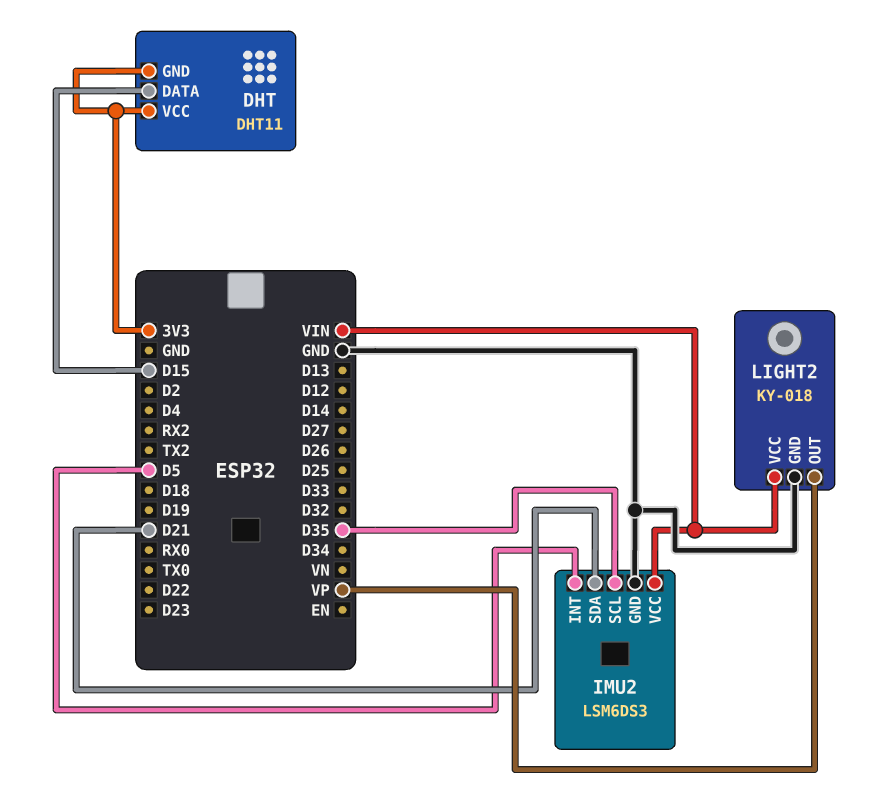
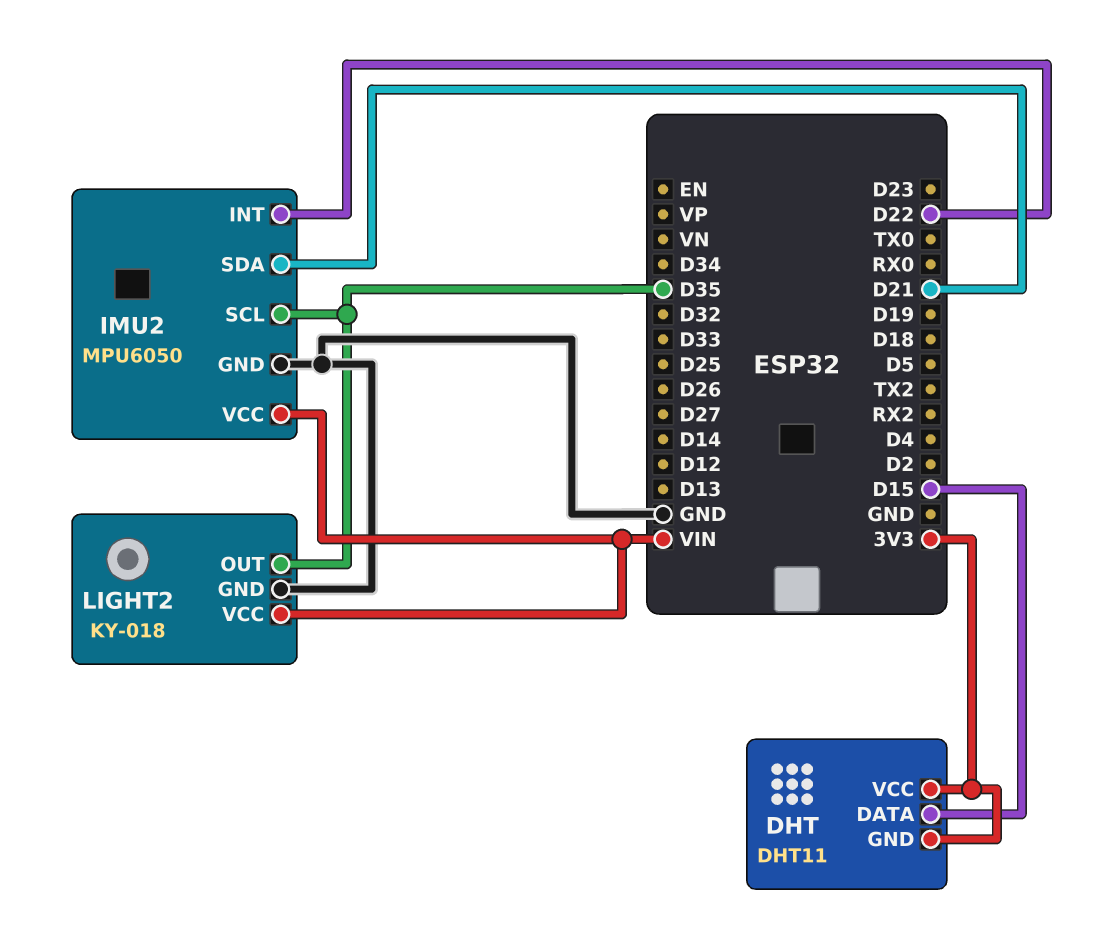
IMU2: LSM6DS3 -> MPU6050
IMU2 pin INT: D5 -> D22
LIGHT2 pin OUT: VP -> D35

